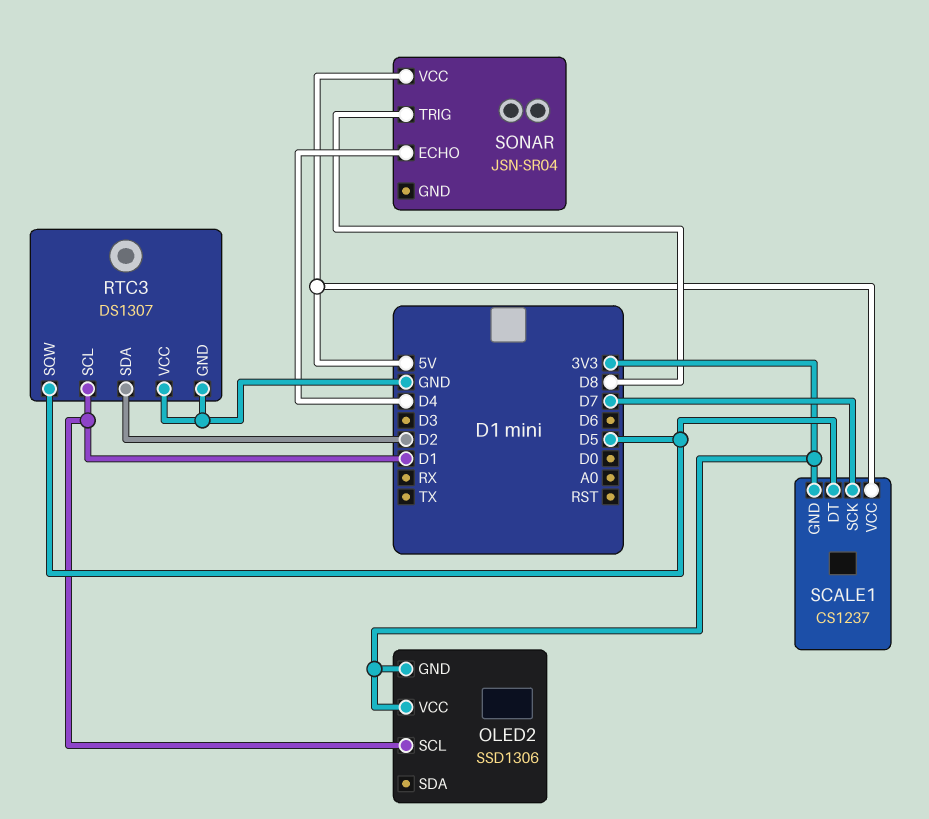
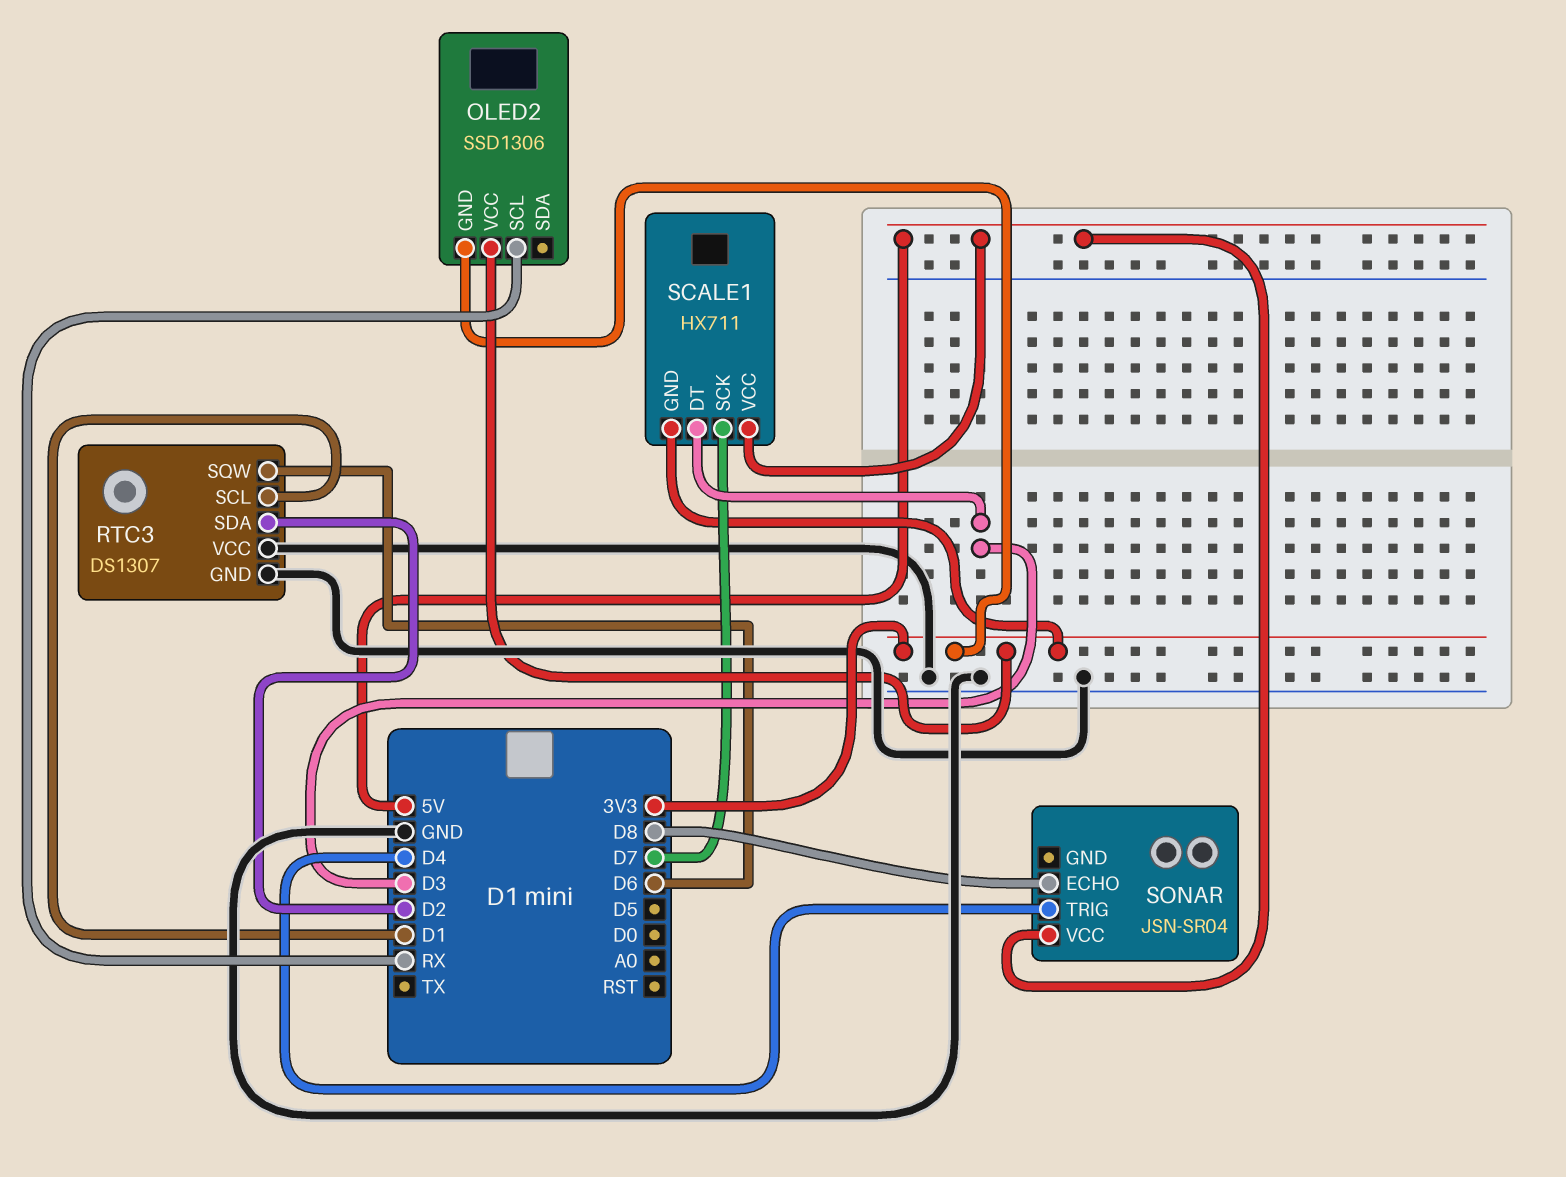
OLED2 pin SCL: D1 -> RX
RTC3 pin SQW: D5 -> D6
SCALE1: CS1237 -> HX711
SCALE1 pin DT: D5 -> D3
SONAR pin ECHO: D4 -> D8
SONAR pin TRIG: D8 -> D4

